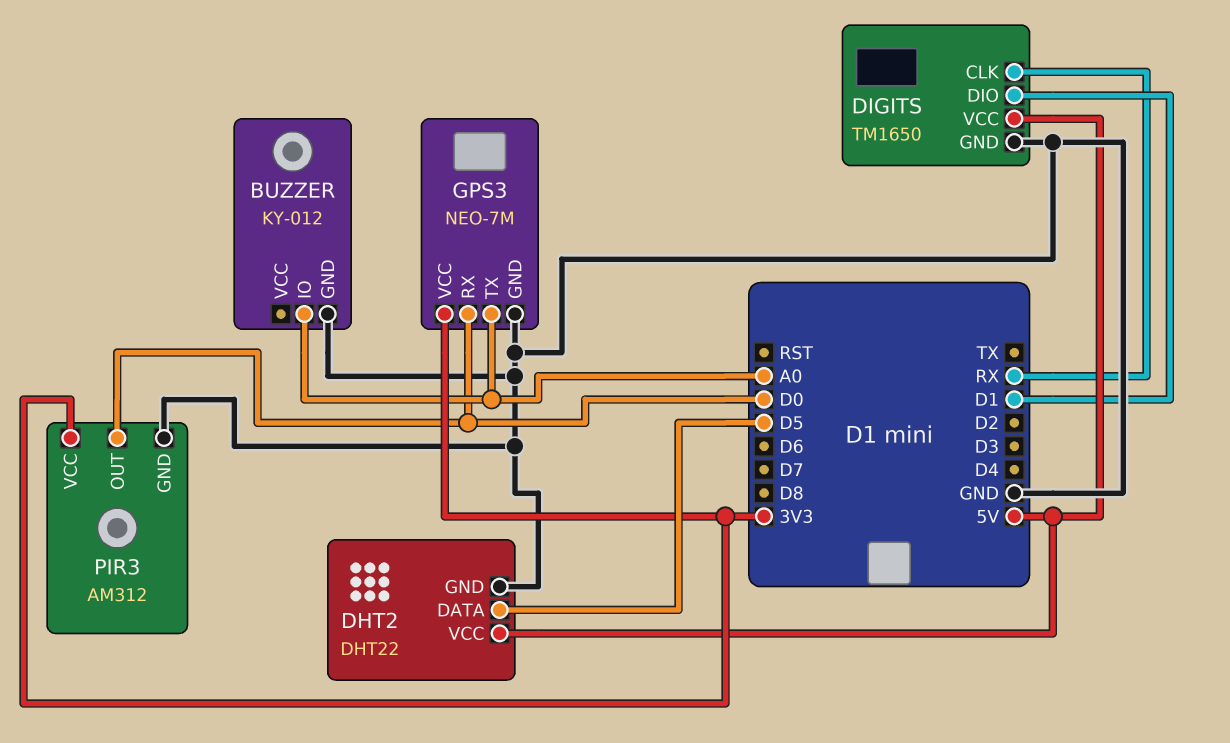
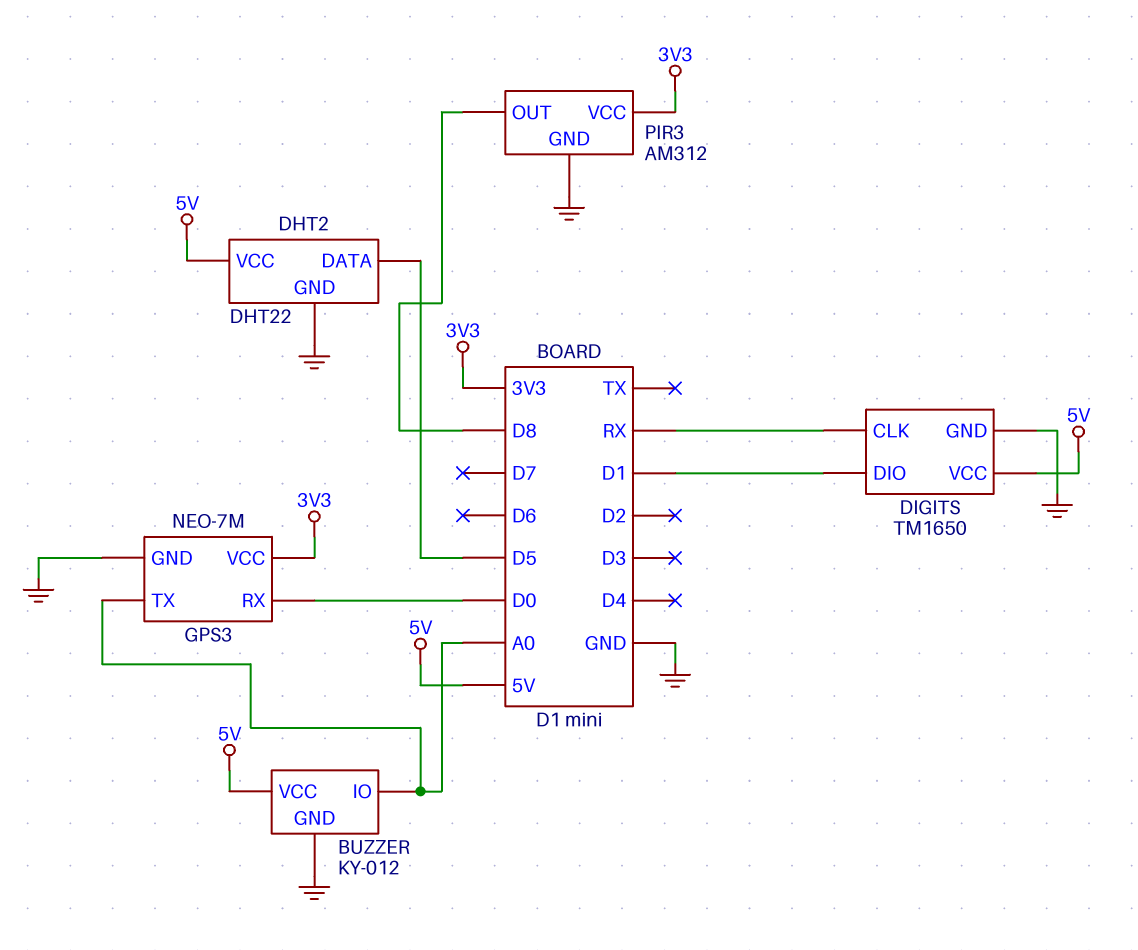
BUZZER pin VCC: none -> 5V
PIR3 pin OUT: D0 -> D8

